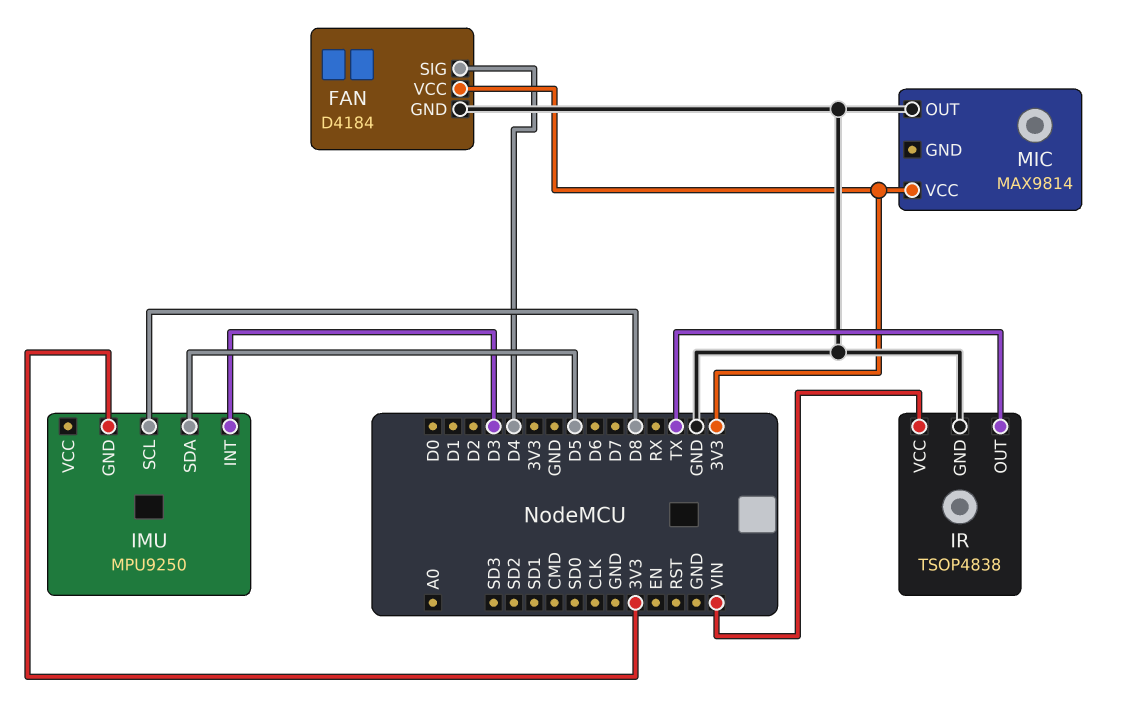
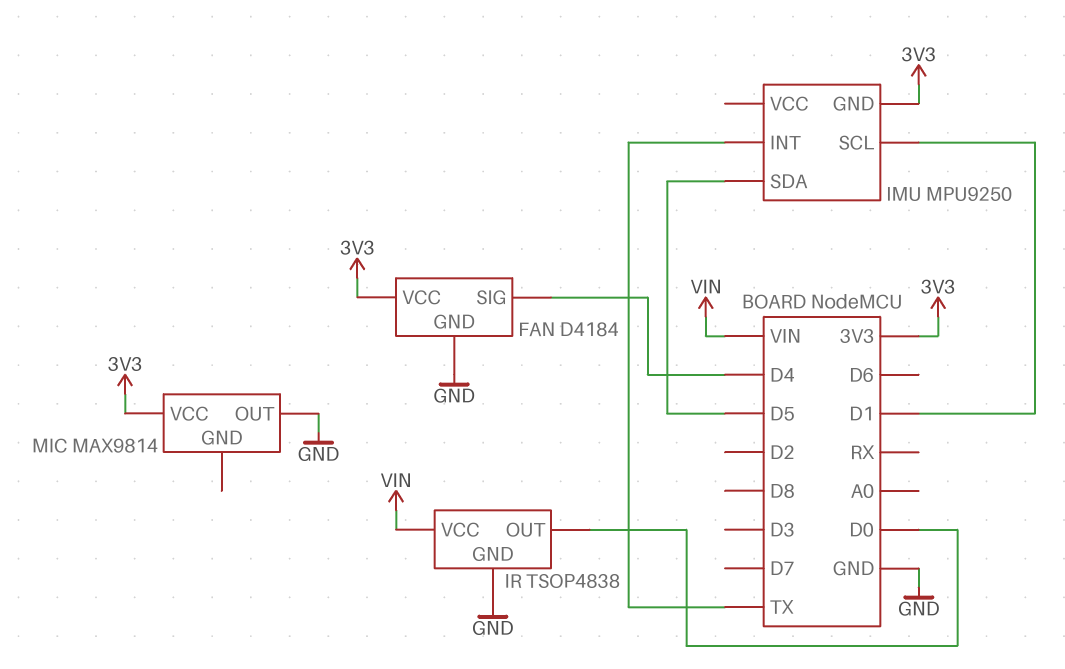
IMU pin INT: D3 -> TX
IMU pin SCL: D8 -> D1
IR pin OUT: TX -> D0

